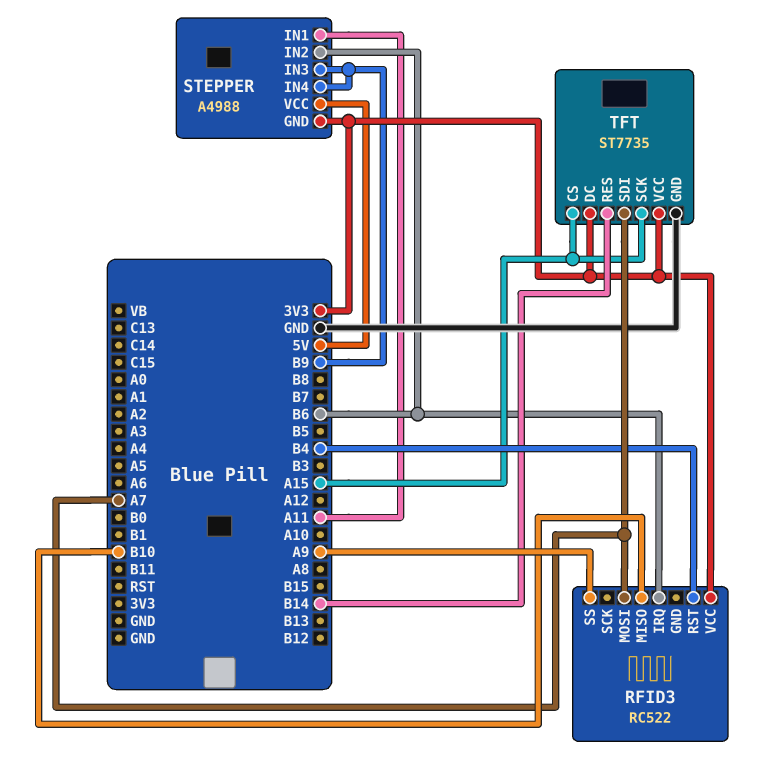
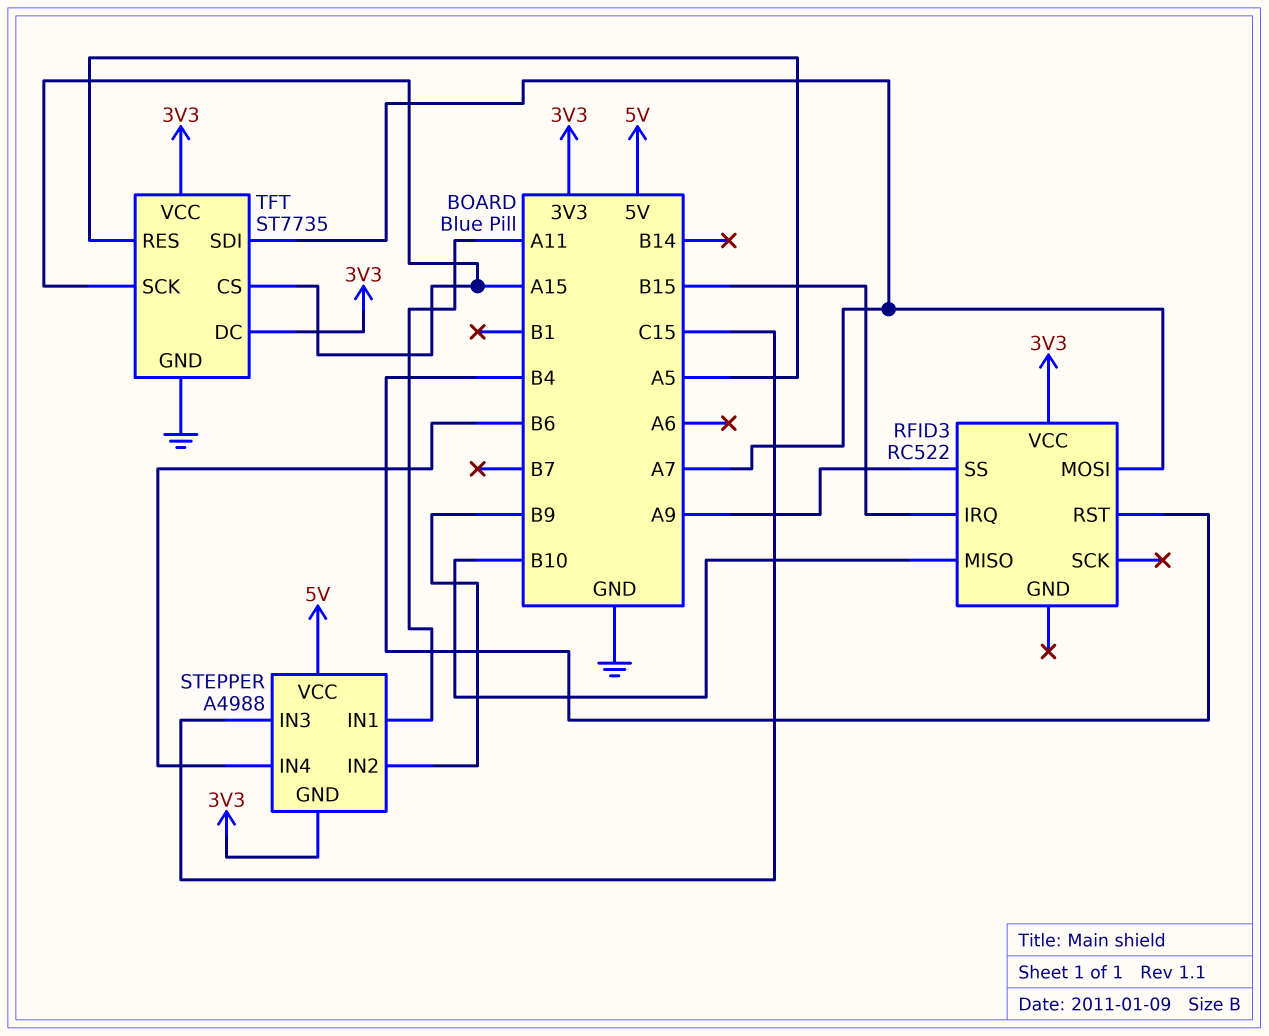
RFID3 pin IRQ: B6 -> B15
STEPPER pin IN2: B6 -> B9
STEPPER pin IN3: B9 -> C15
STEPPER pin IN4: B9 -> B6
TFT pin RES: B14 -> A5

